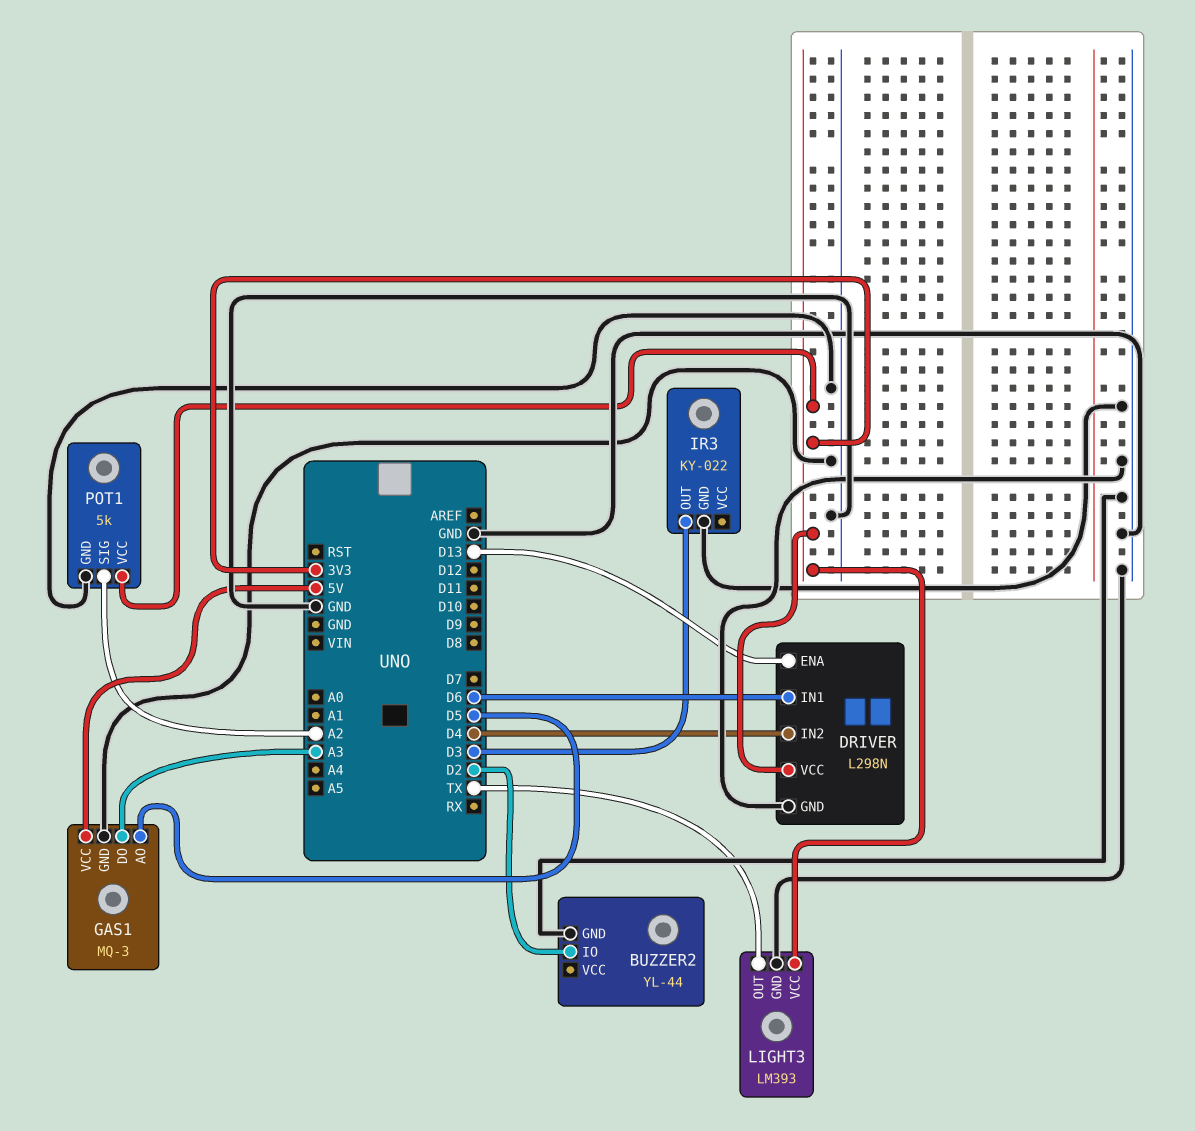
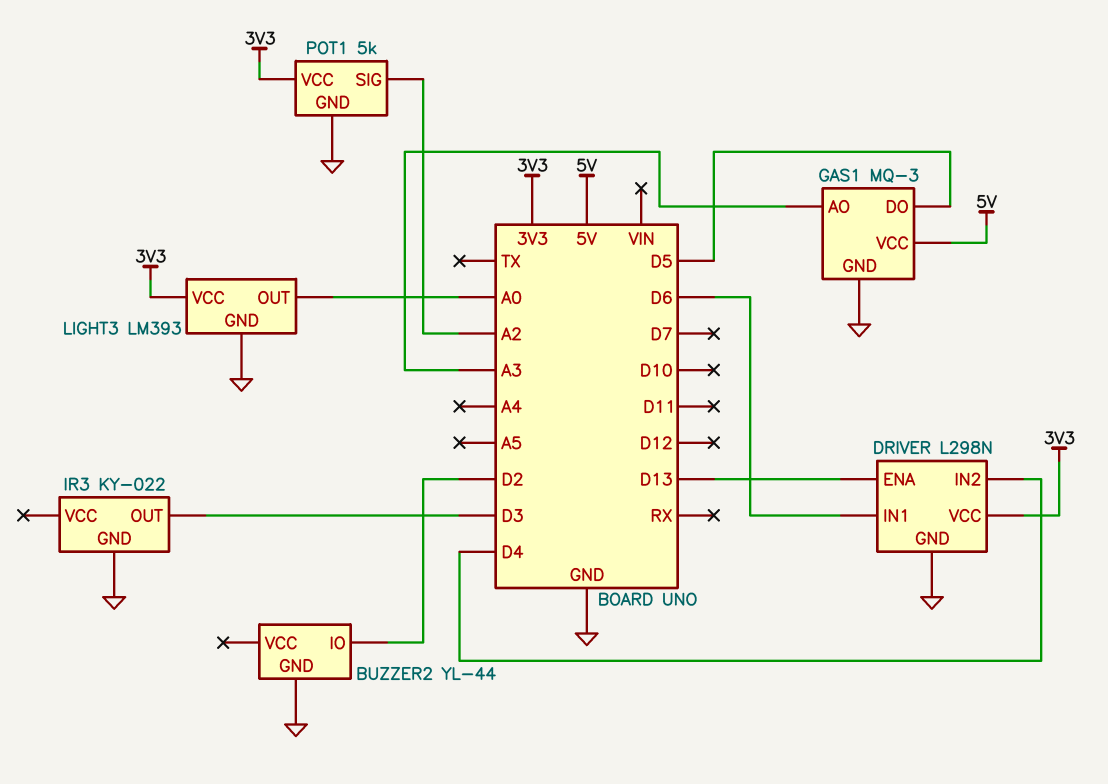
GAS1 pin AO: D5 -> A3
GAS1 pin DO: A3 -> D5
LIGHT3 pin OUT: TX -> A0

